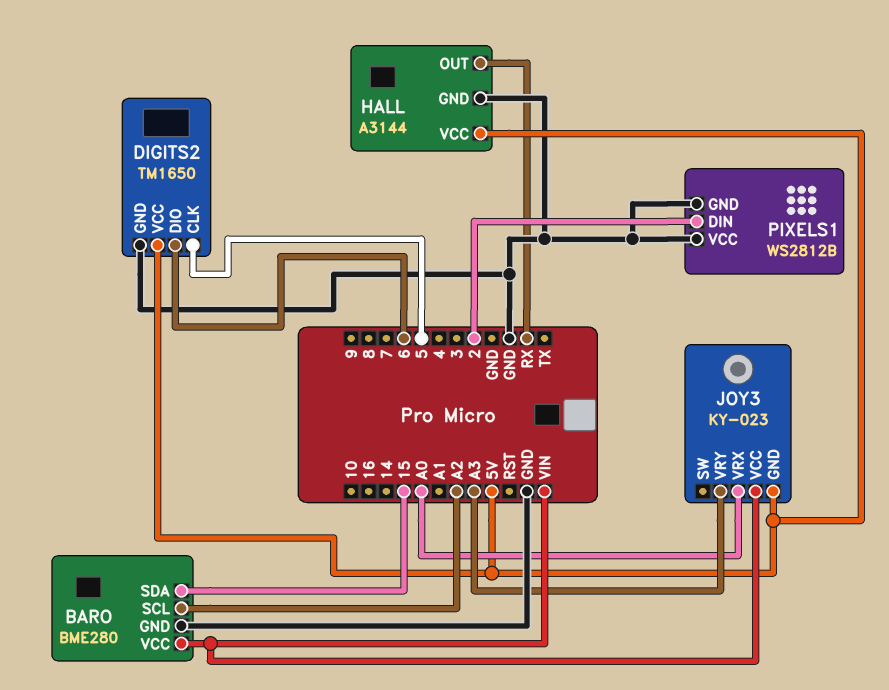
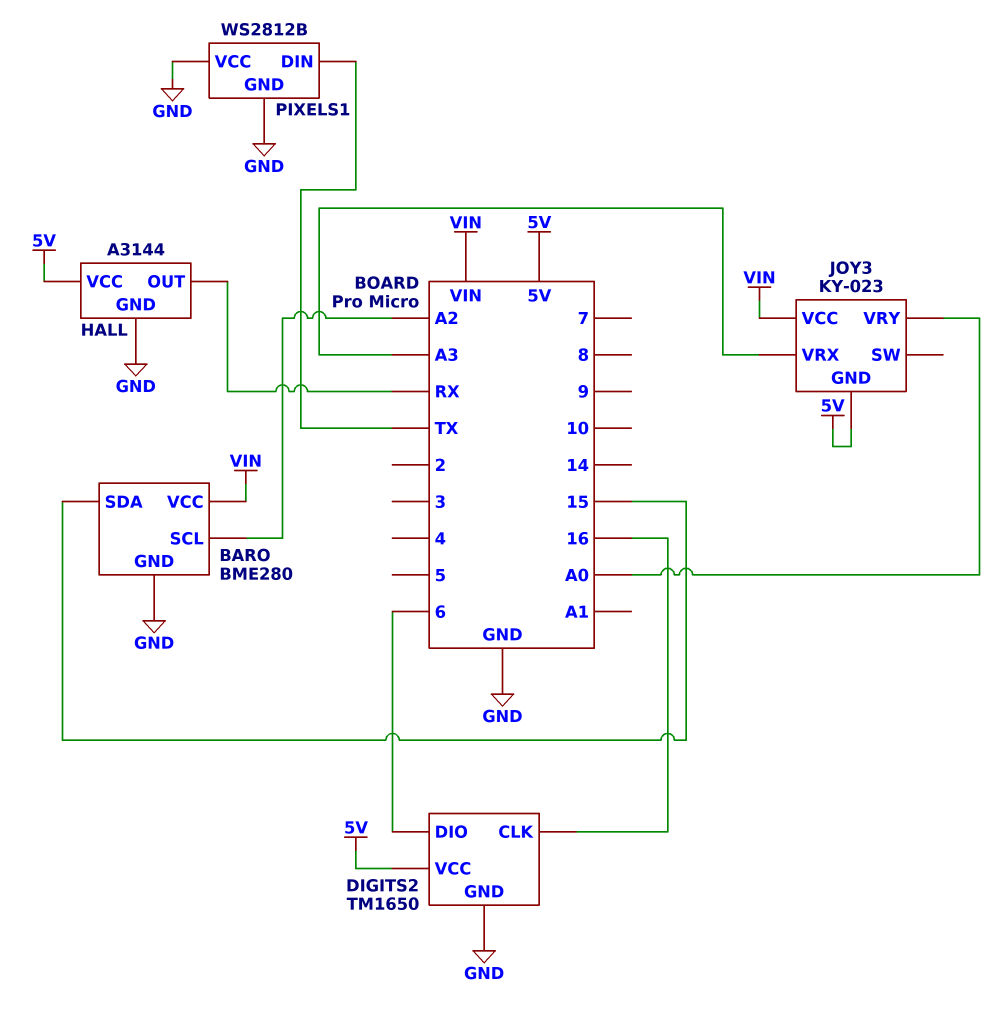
DIGITS2 pin CLK: 5 -> 16
JOY3 pin VRX: A0 -> A3
JOY3 pin VRY: A3 -> A0
PIXELS1 pin DIN: 2 -> TX

